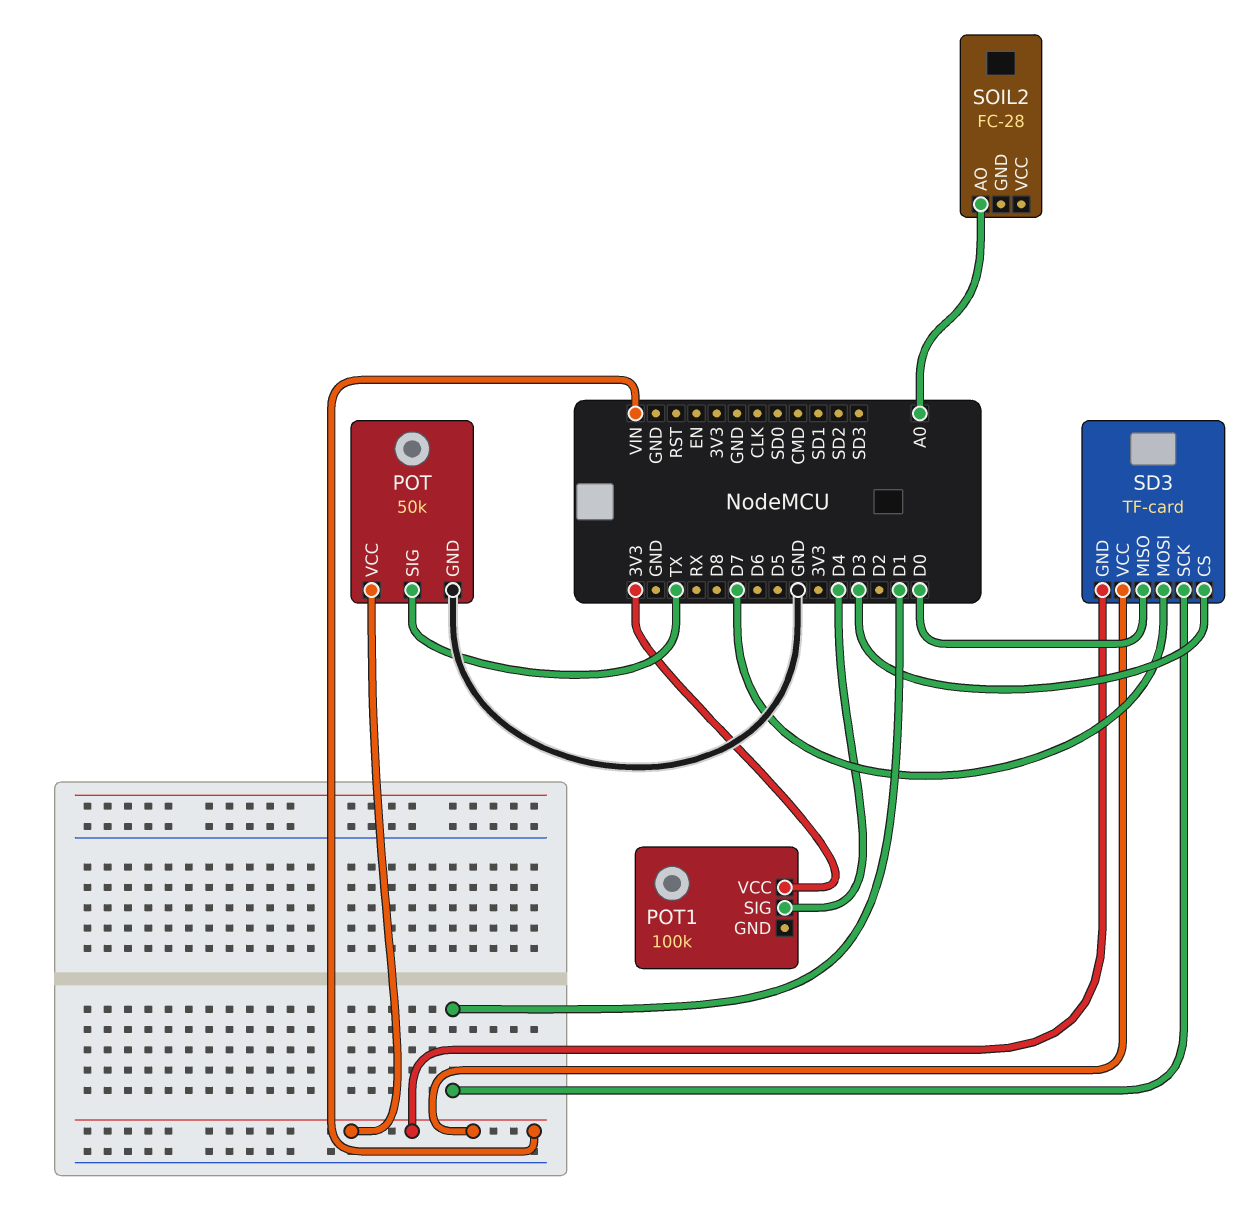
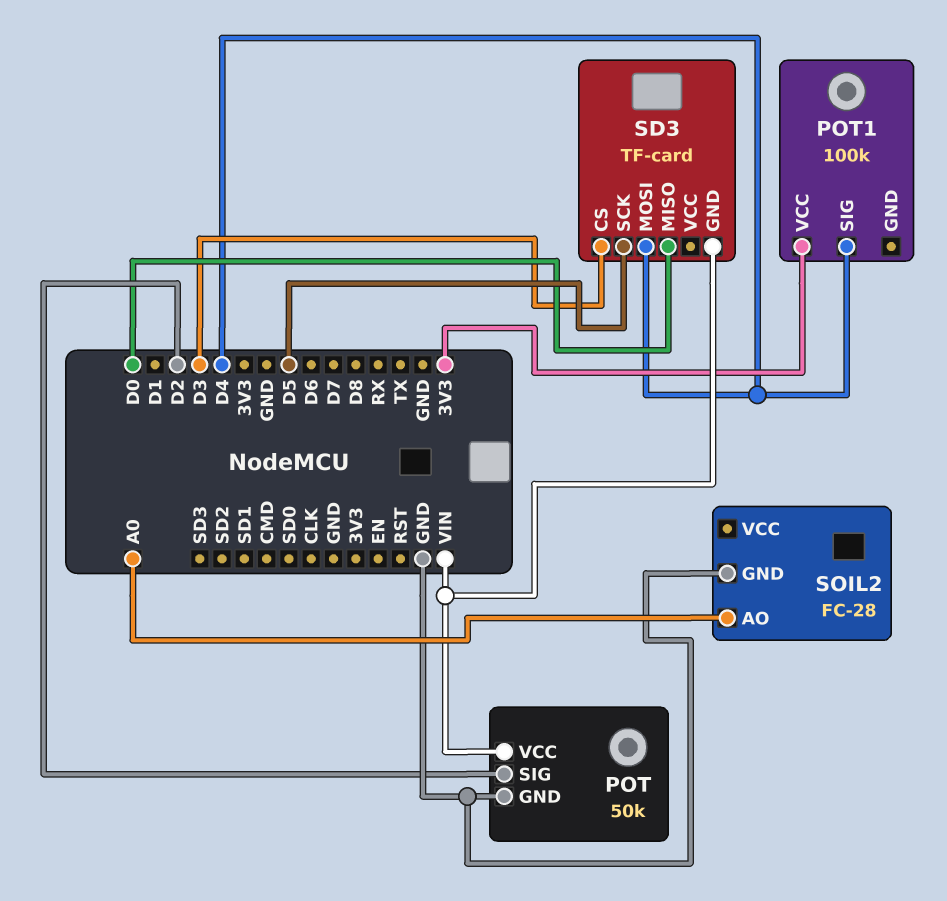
POT pin SIG: TX -> D2
SD3 pin MOSI: D7 -> D4
SD3 pin SCK: D1 -> D5
SD3 pin VCC: VIN -> none
SOIL2 pin GND: none -> GND

